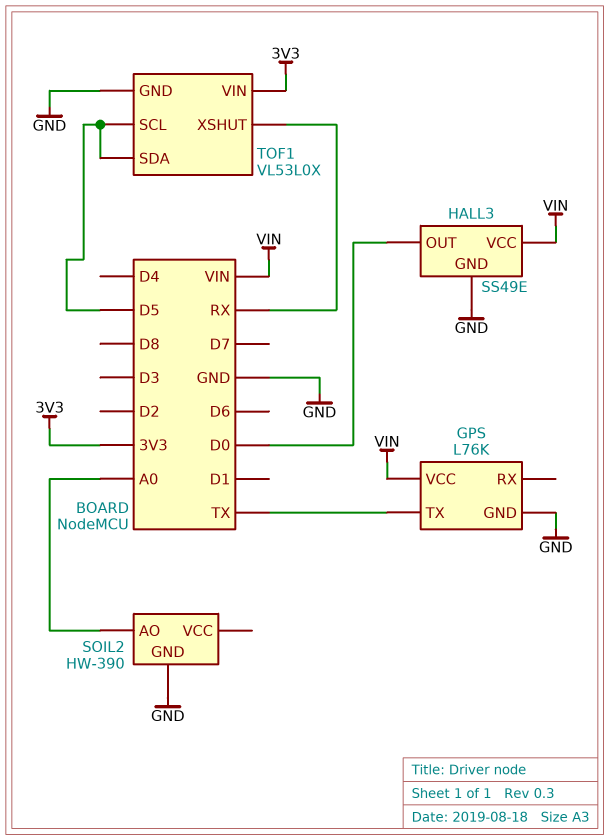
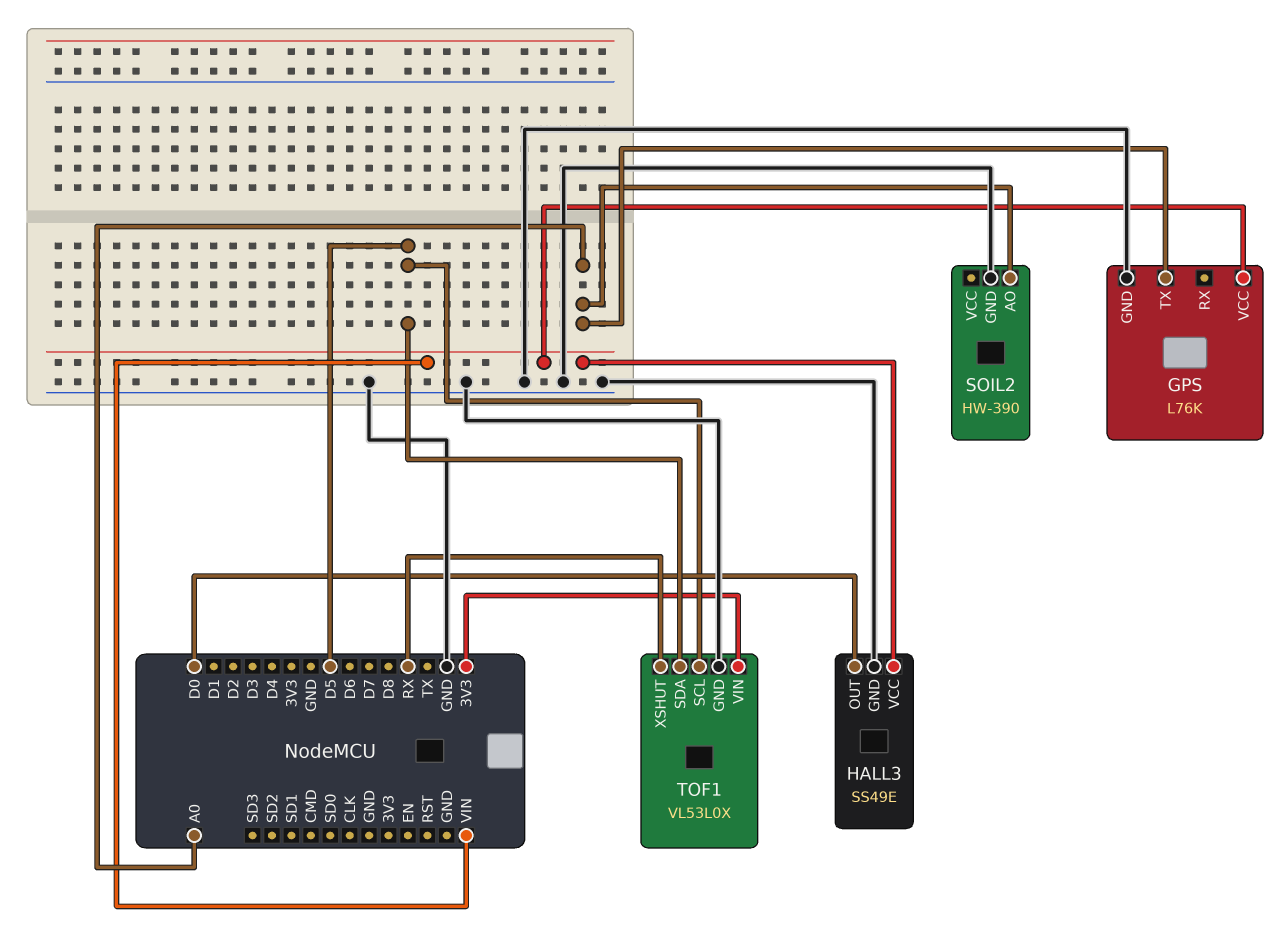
GPS pin TX: TX -> A0

